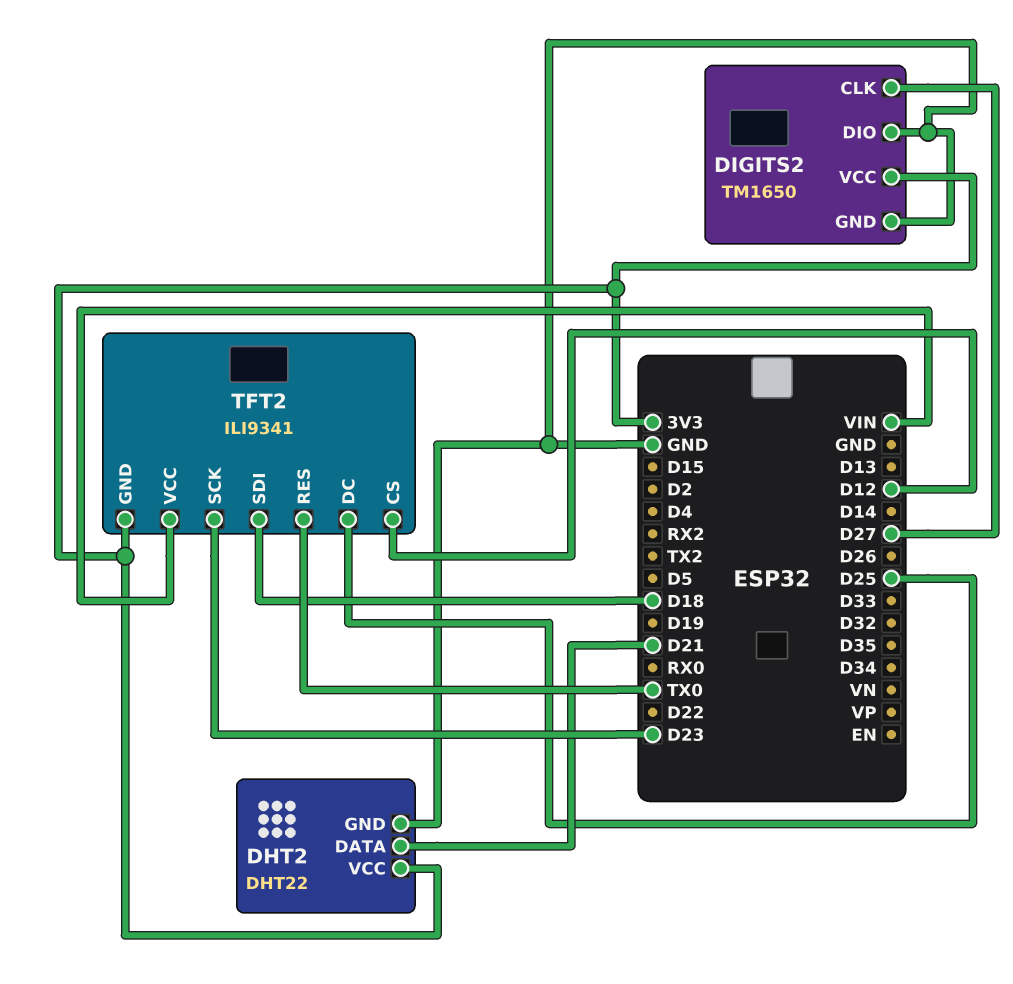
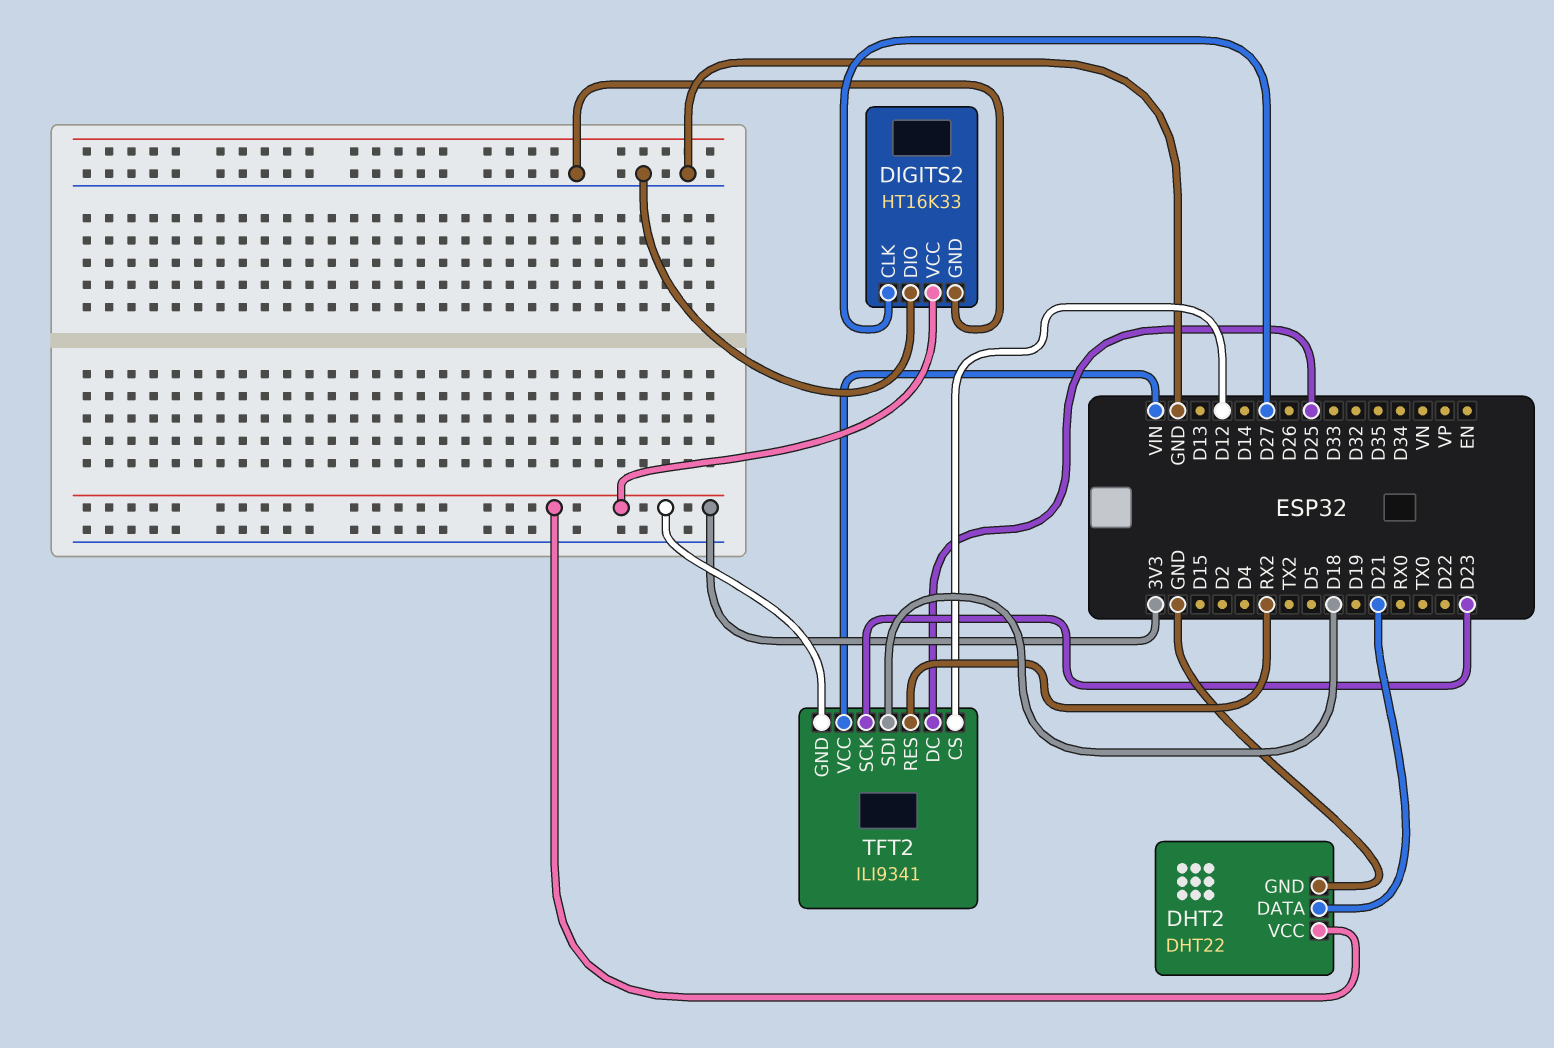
DIGITS2: TM1650 -> HT16K33
TFT2 pin RES: TX0 -> RX2

